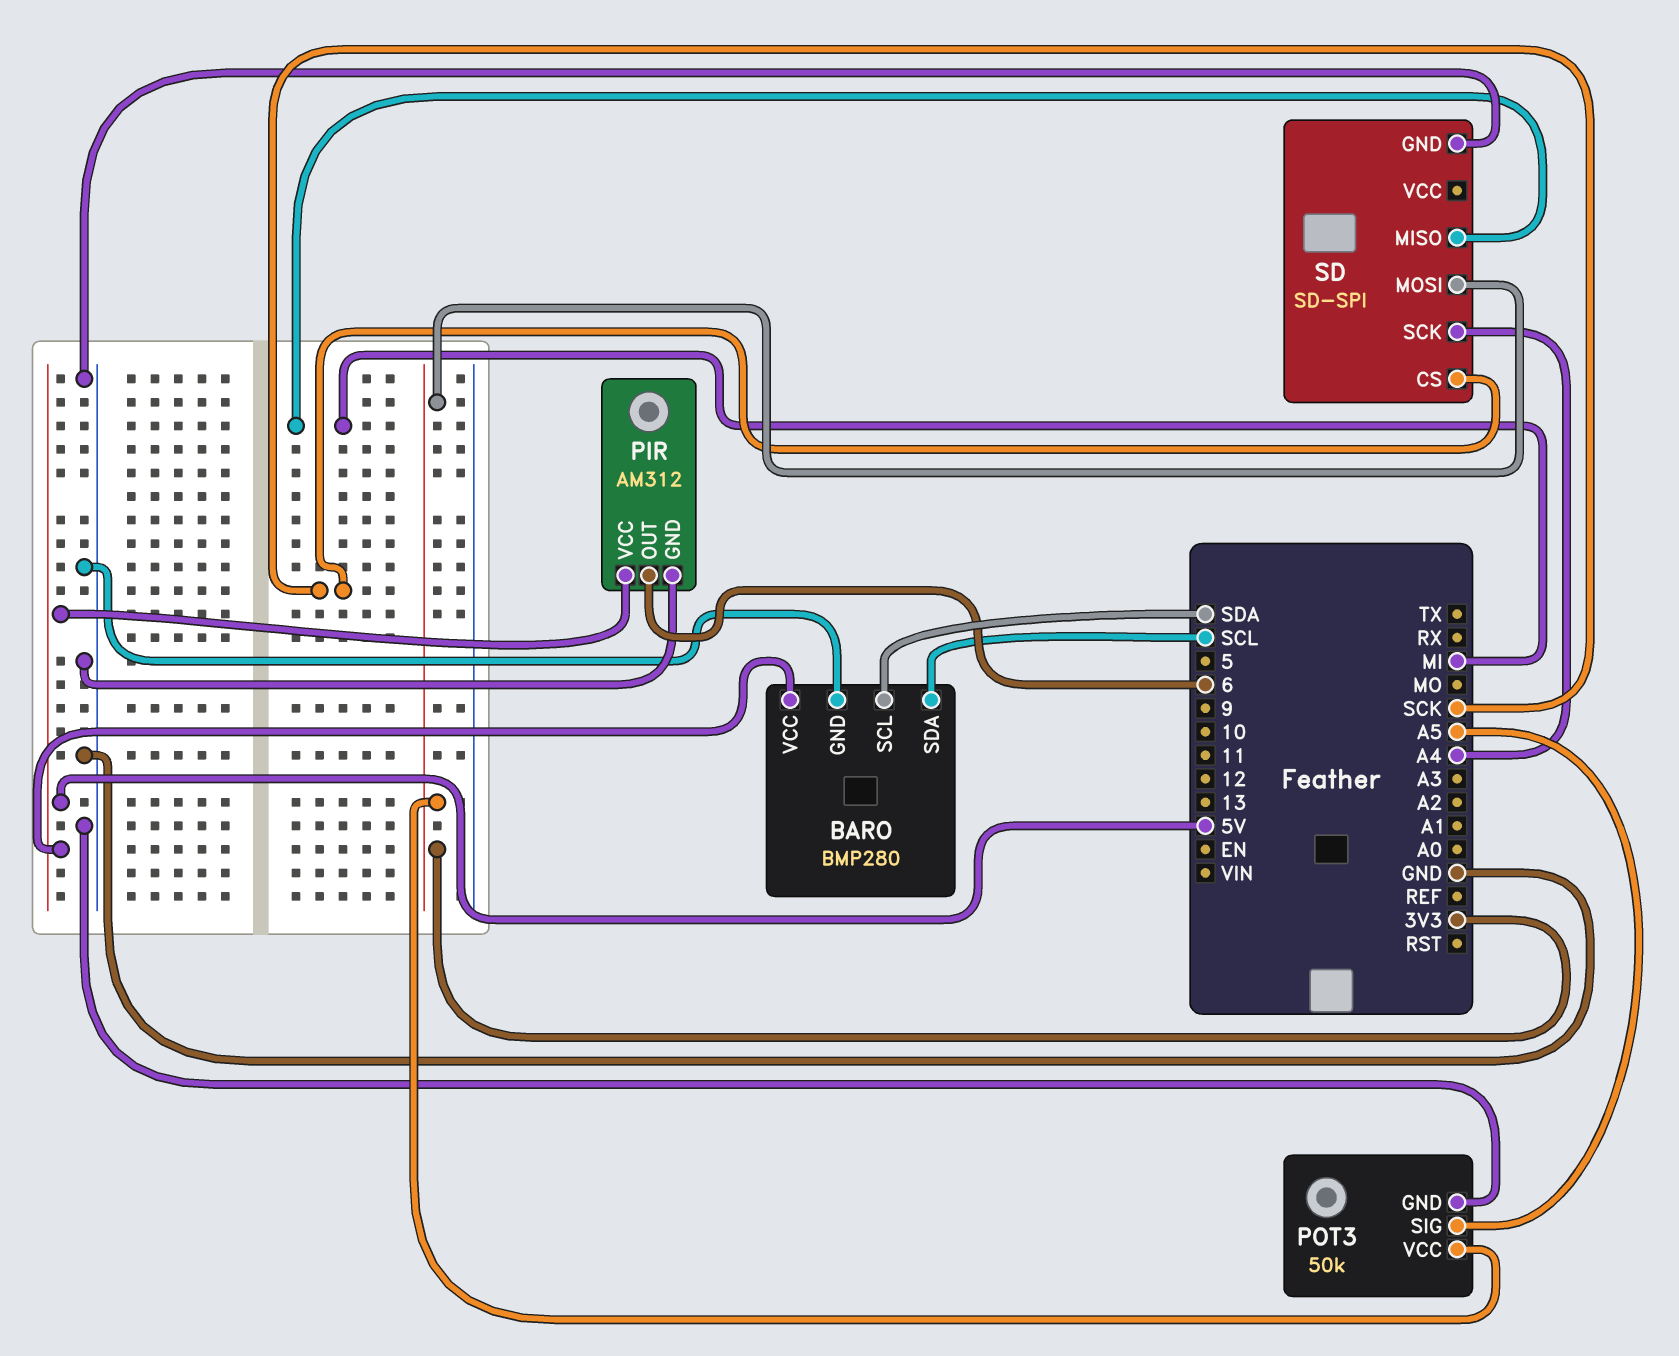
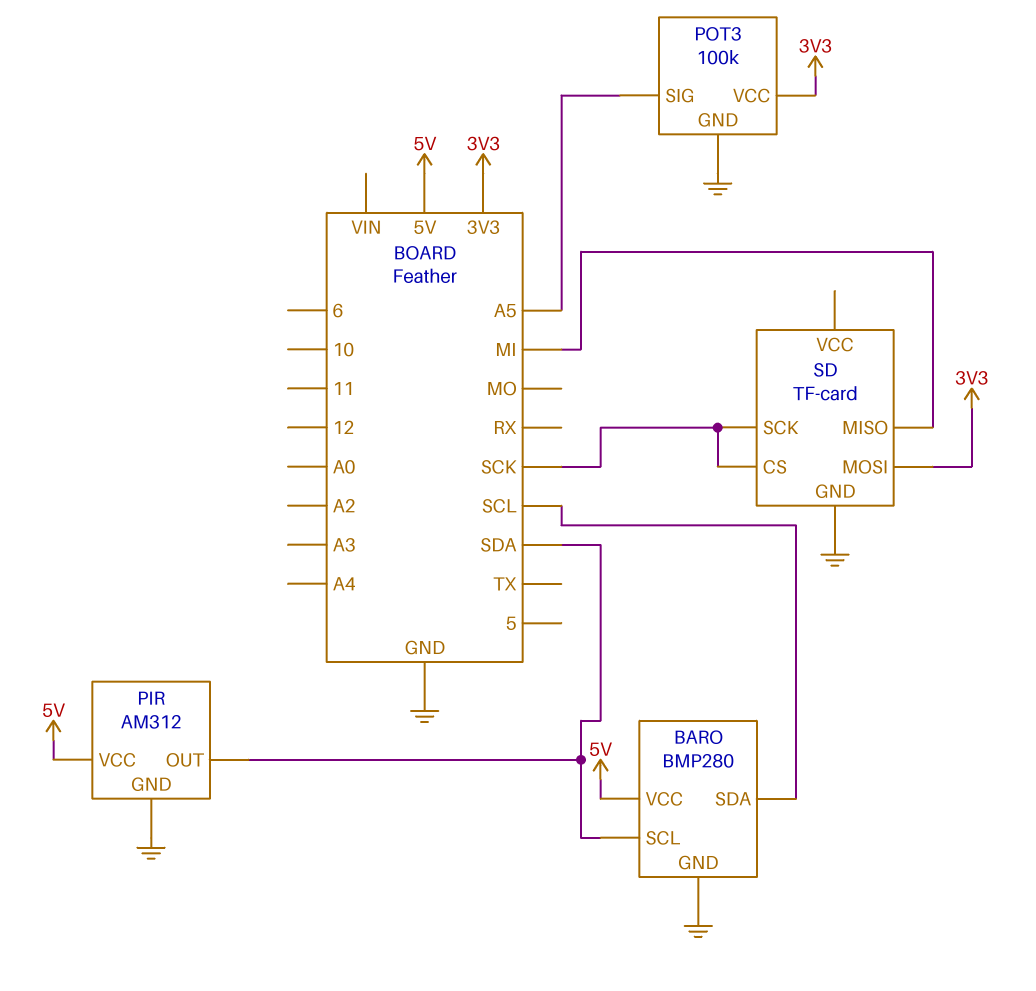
PIR pin OUT: 6 -> SDA
POT3: 50k -> 100k
SD: SD-SPI -> TF-card
SD pin SCK: A4 -> SCK

